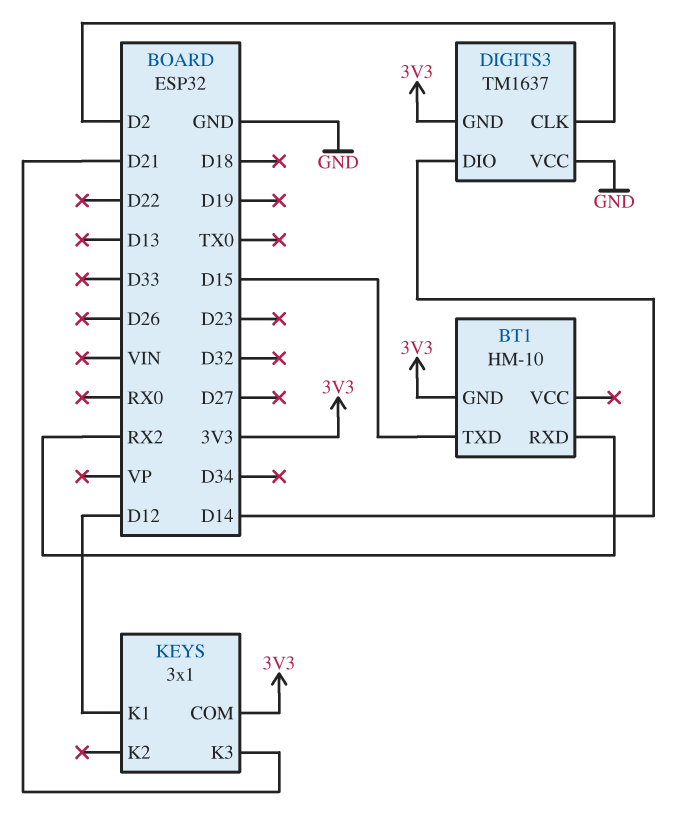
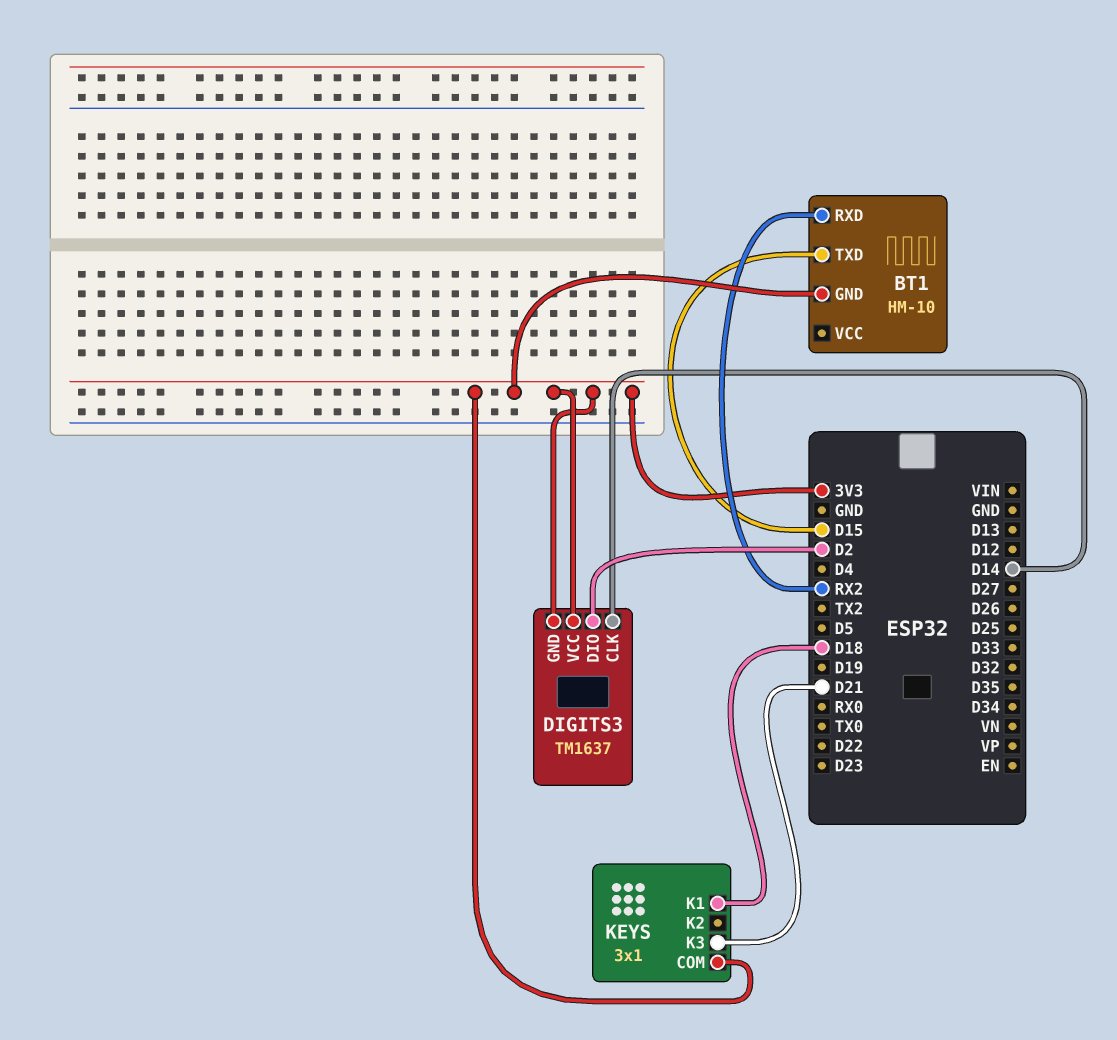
DIGITS3 pin CLK: D2 -> D14
DIGITS3 pin DIO: D14 -> D2
DIGITS3 pin VCC: GND -> 3V3
KEYS pin K1: D12 -> D18

